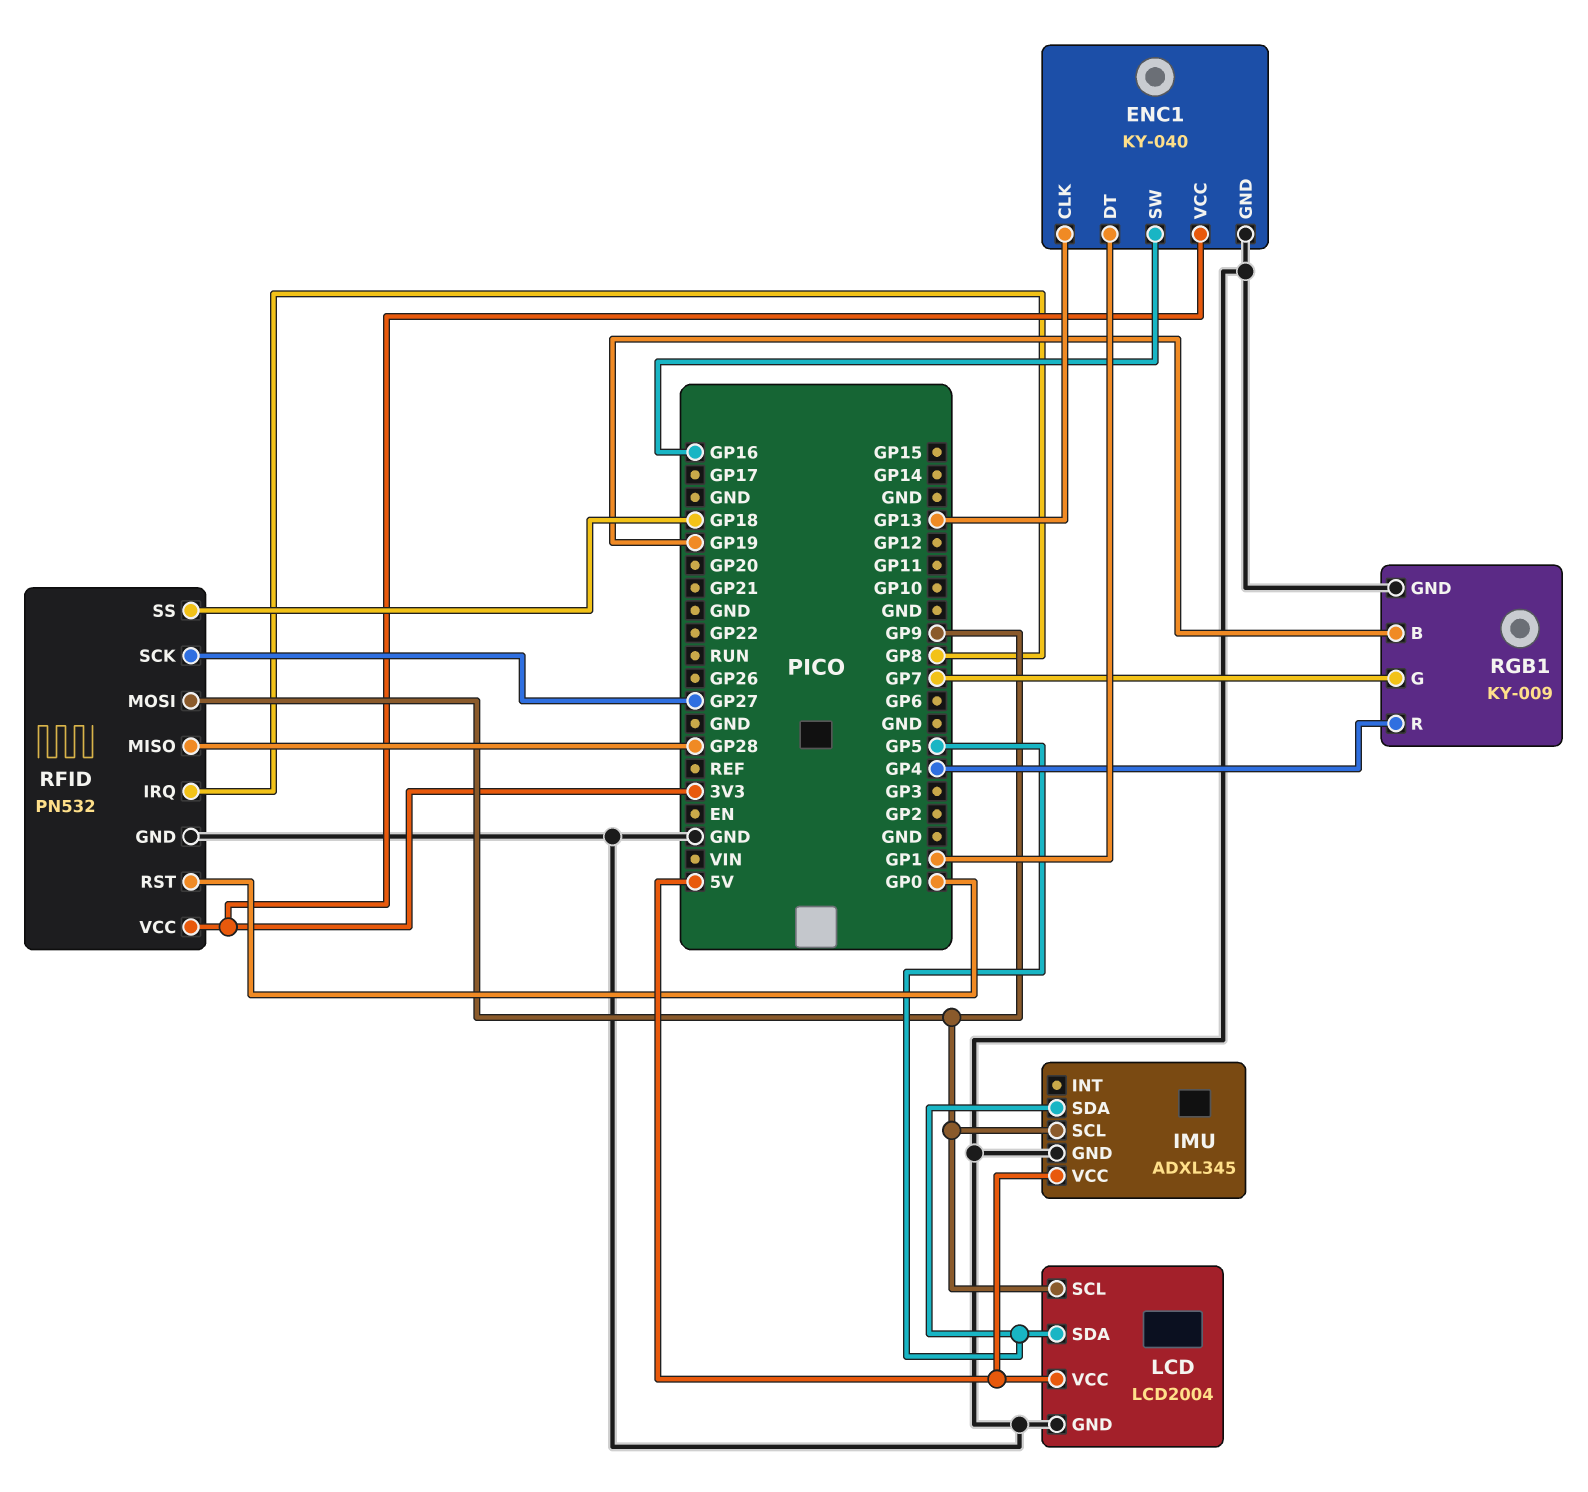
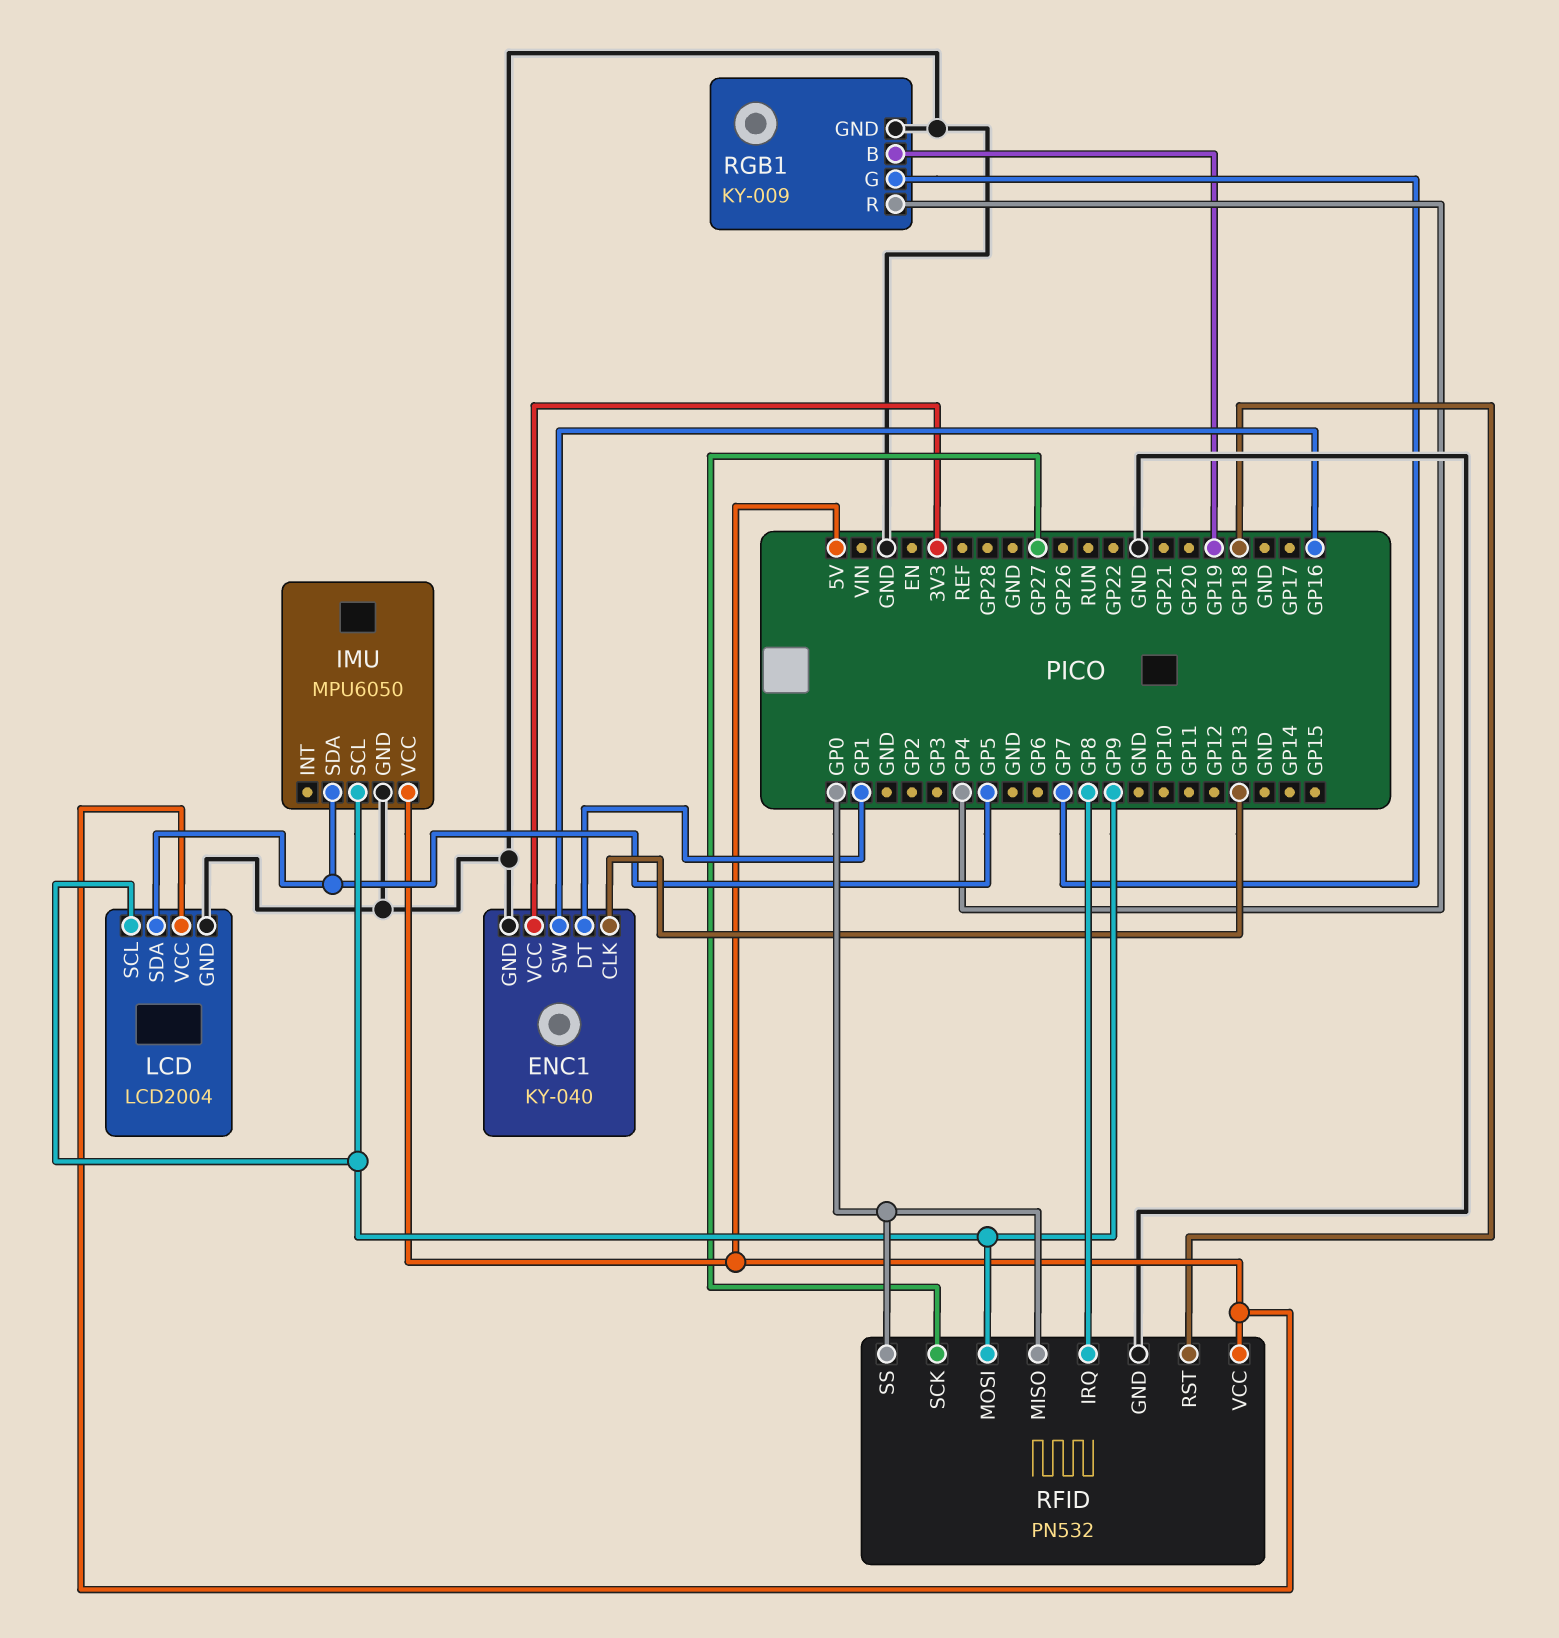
IMU: ADXL345 -> MPU6050
RFID pin MISO: GP28 -> GP0
RFID pin RST: GP0 -> GP18
RFID pin SS: GP18 -> GP0
RFID pin VCC: 3V3 -> 5V

